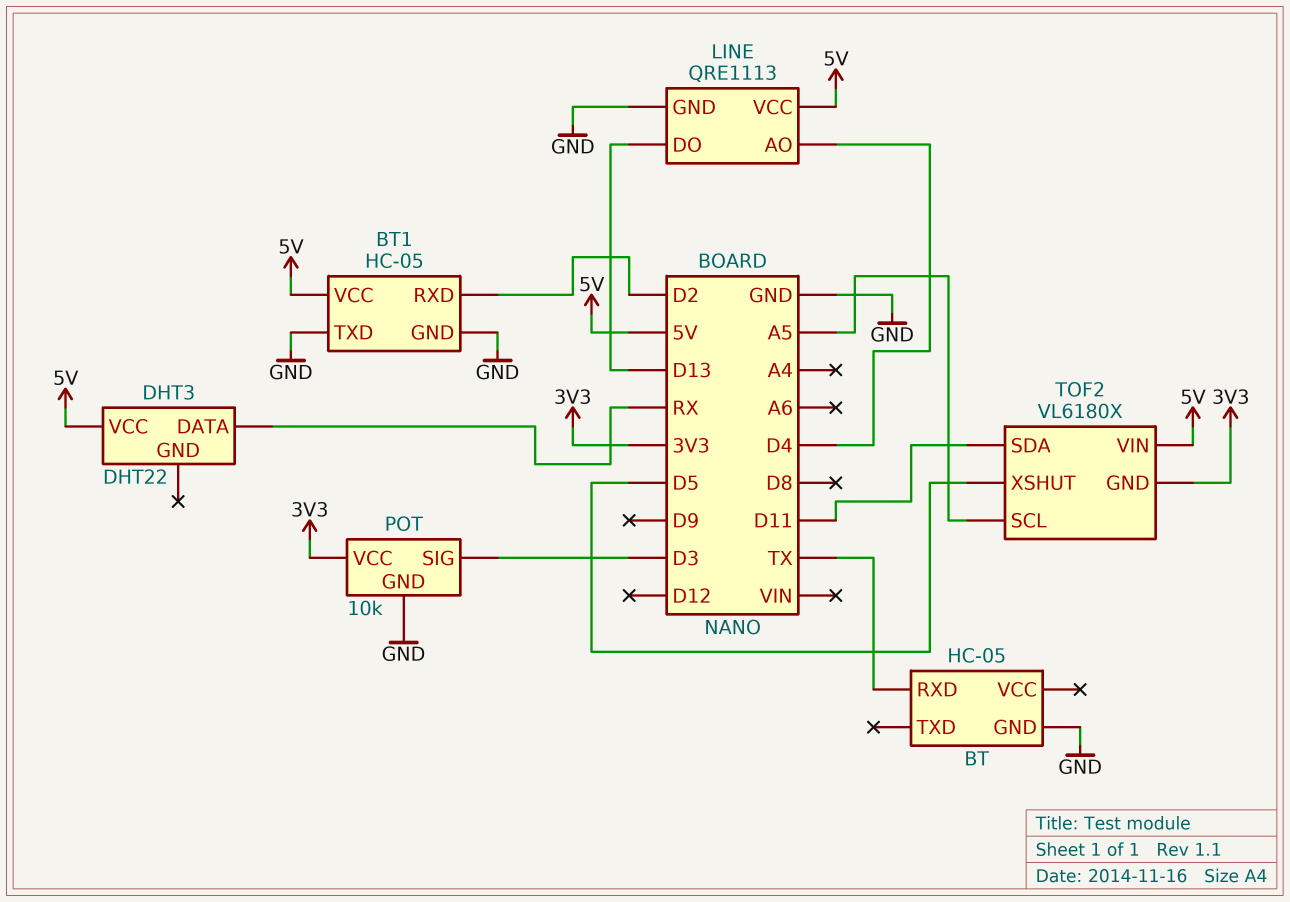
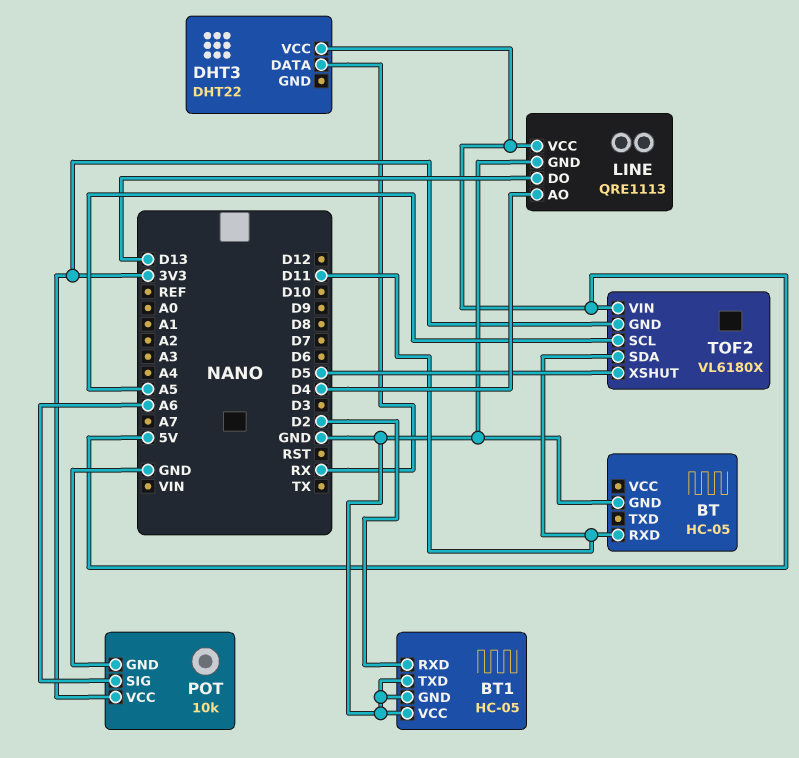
BT pin RXD: TX -> D11
BT1 pin VCC: 5V -> GND
POT pin SIG: D3 -> A6

